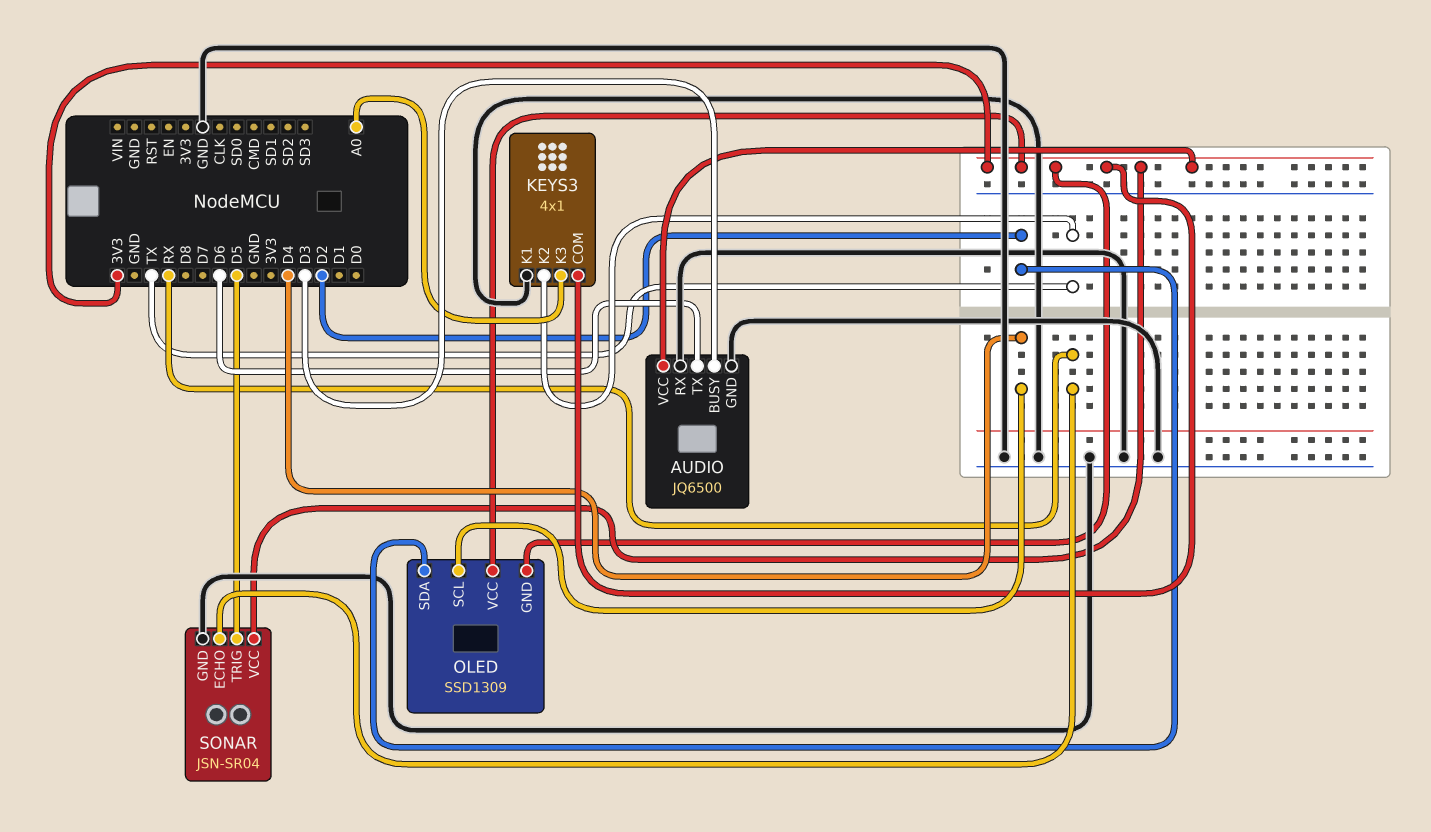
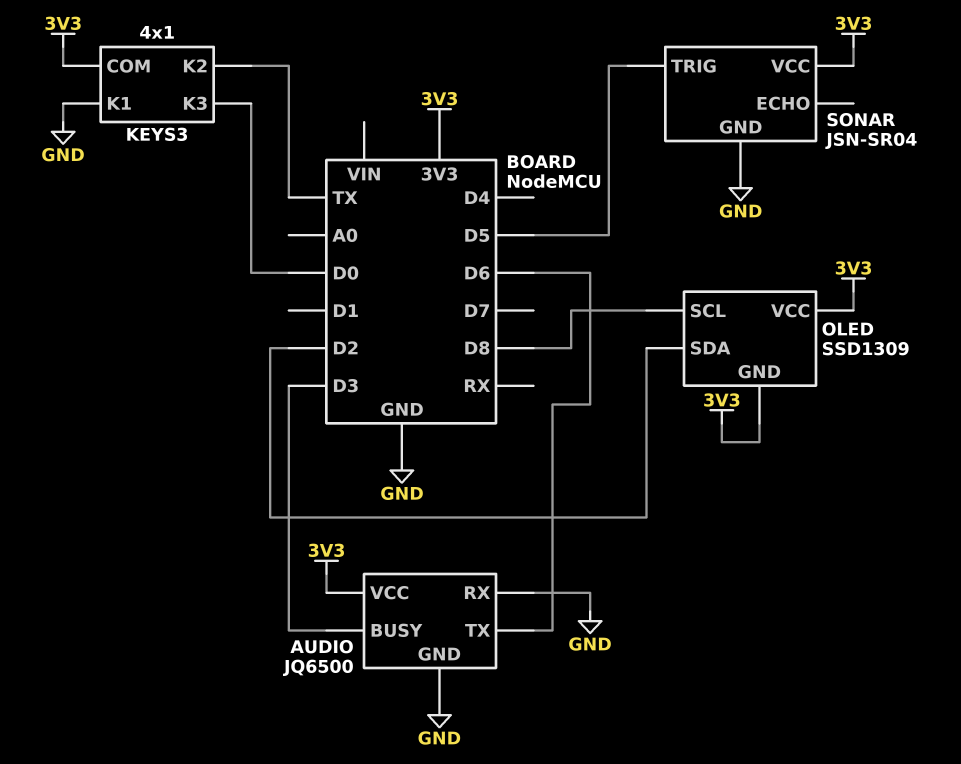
KEYS3 pin K3: A0 -> D0
OLED pin SCL: D4 -> D8
SONAR pin ECHO: RX -> none

